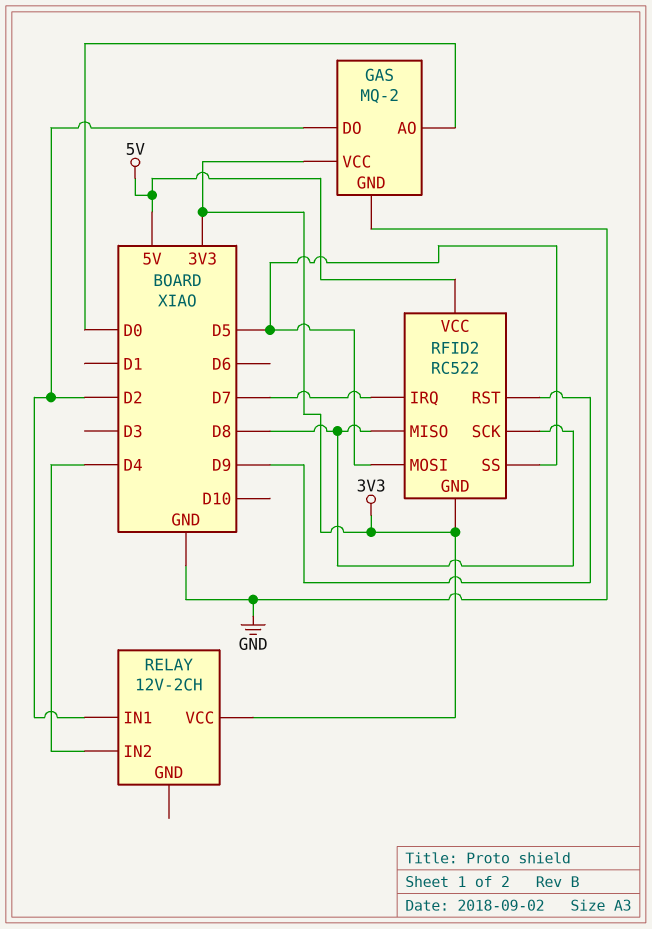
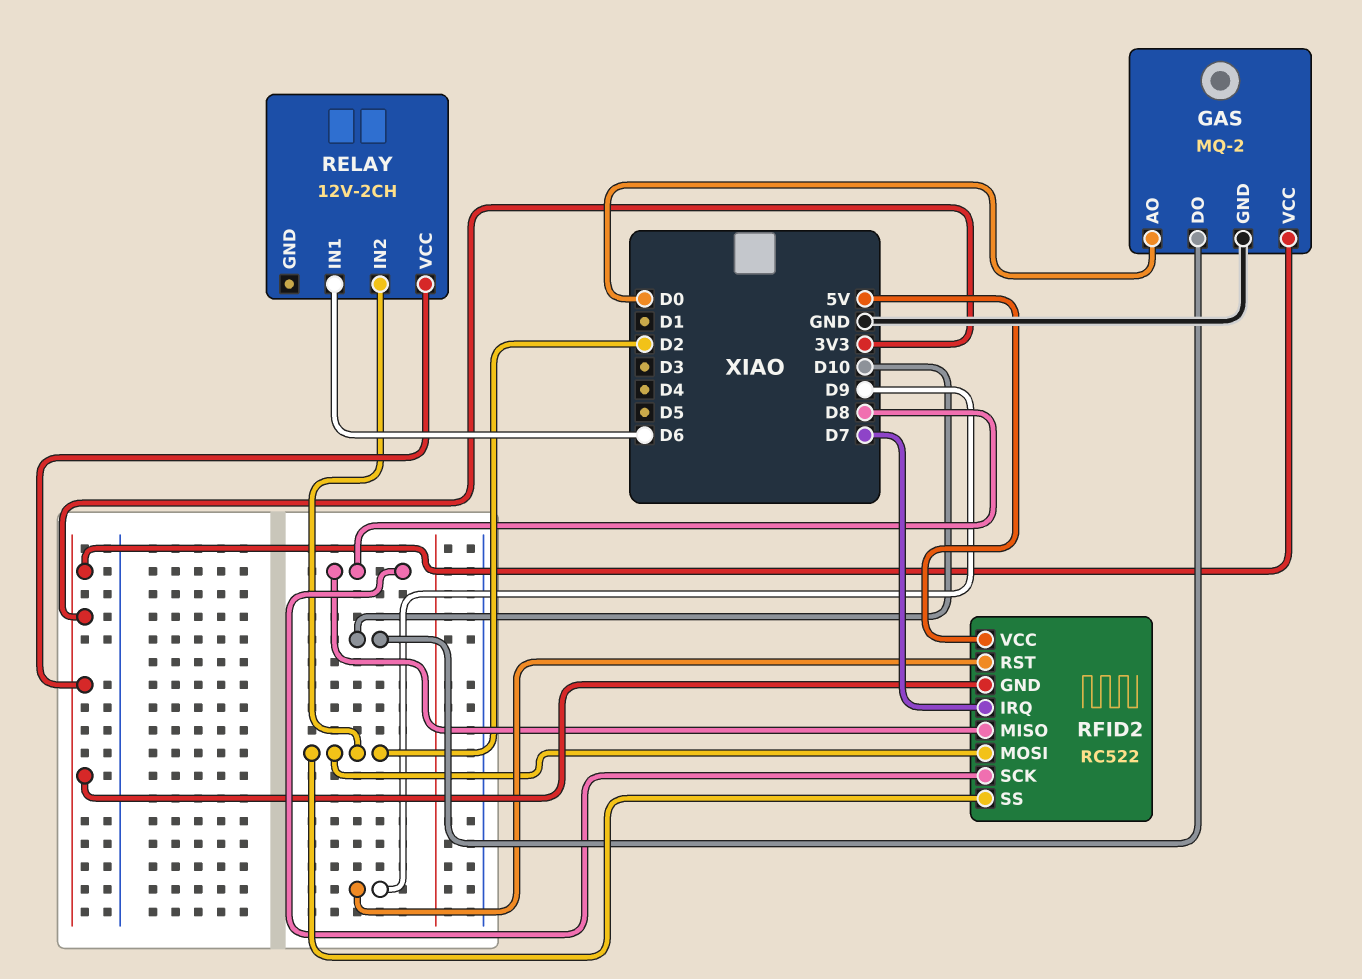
GAS pin DO: D2 -> D10
RELAY pin IN1: D2 -> D6
RELAY pin IN2: D4 -> D2
RFID2 pin MOSI: D5 -> D2
RFID2 pin SS: D5 -> D2

